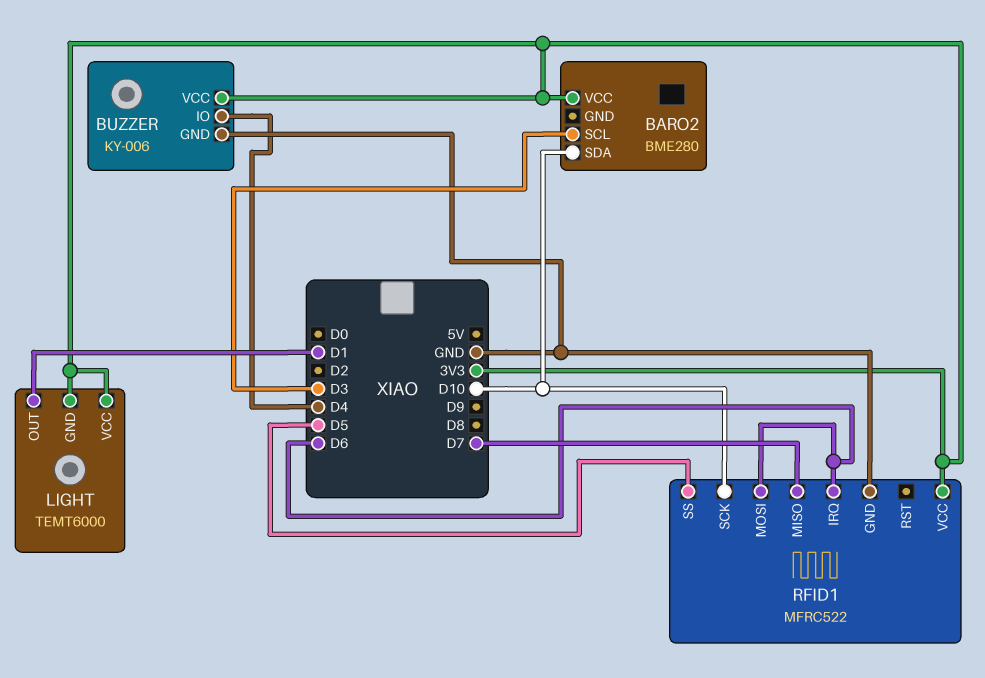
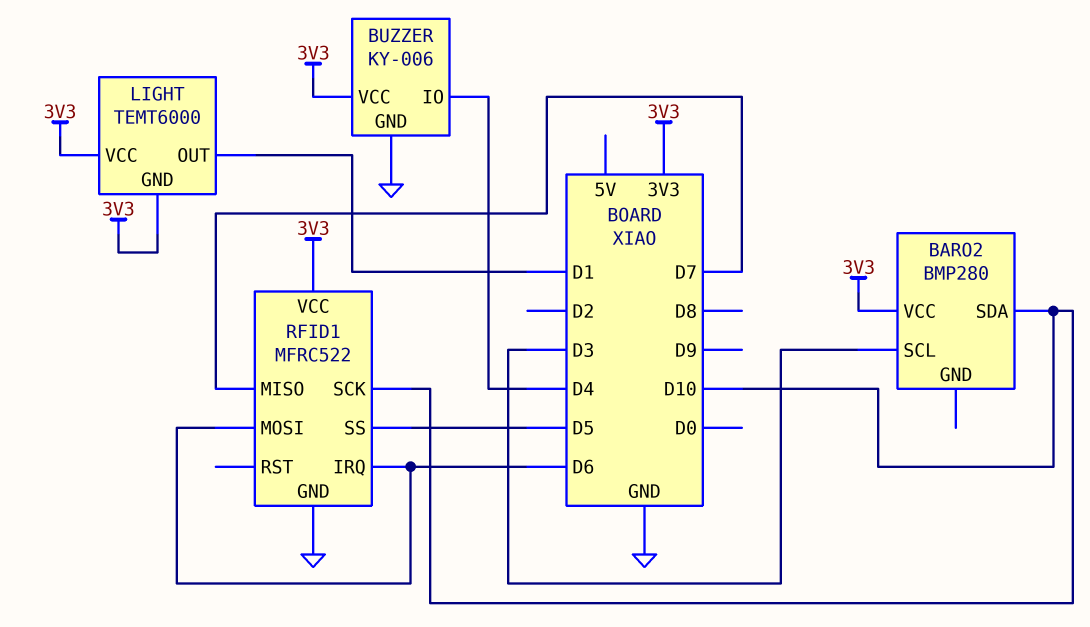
BARO2: BME280 -> BMP280

